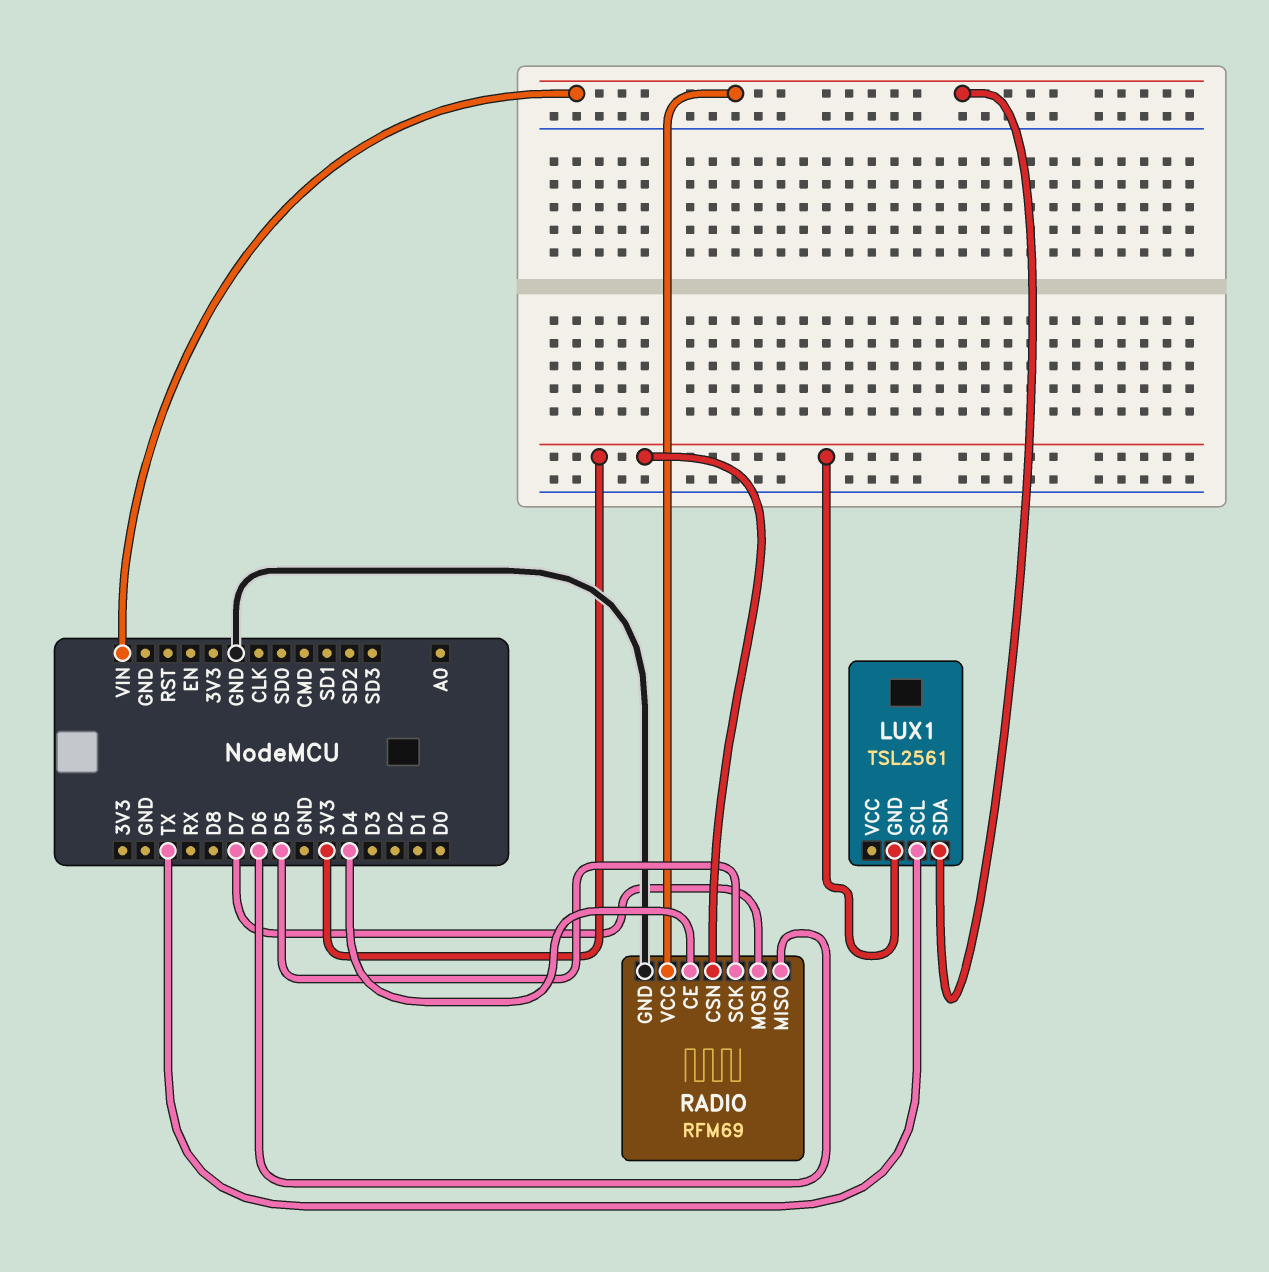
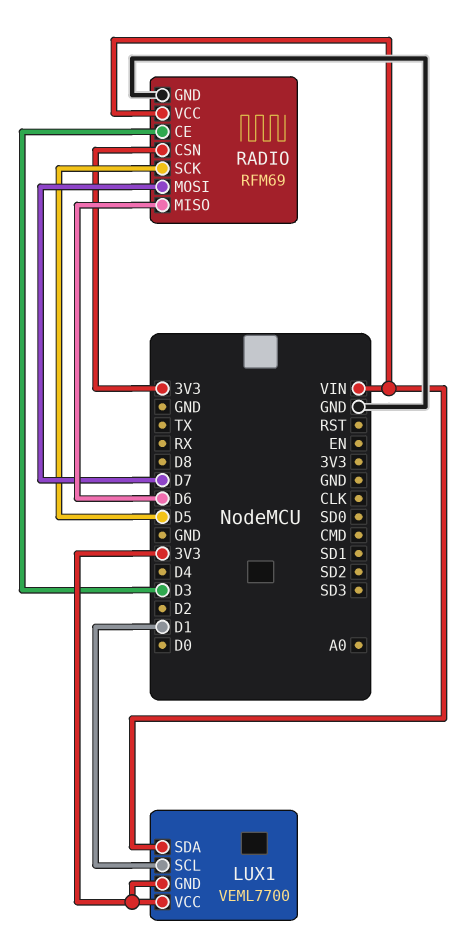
LUX1: TSL2561 -> VEML7700
LUX1 pin SCL: TX -> D1
LUX1 pin VCC: none -> 3V3
RADIO pin CE: D4 -> D3

